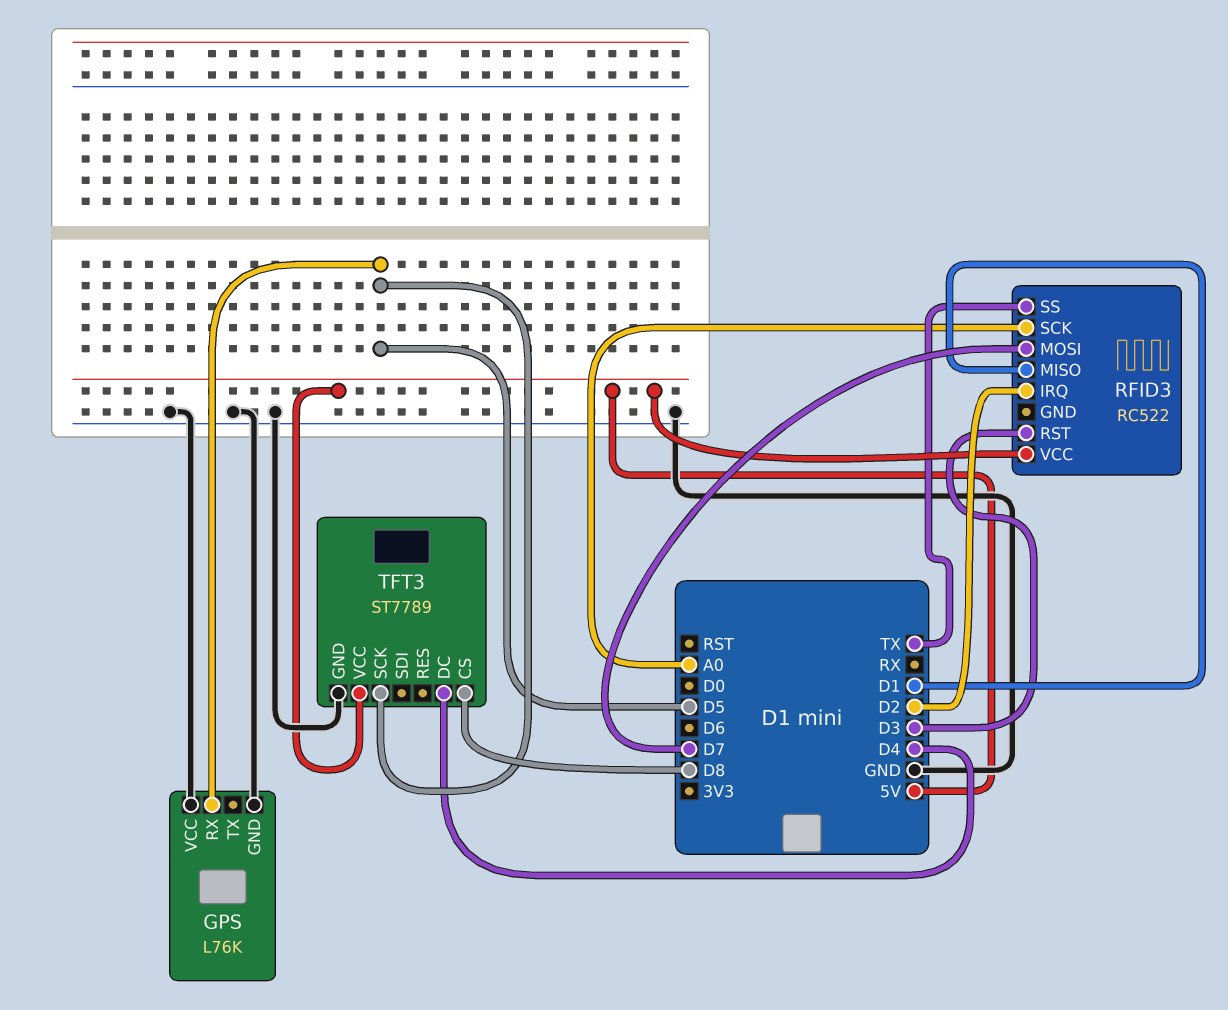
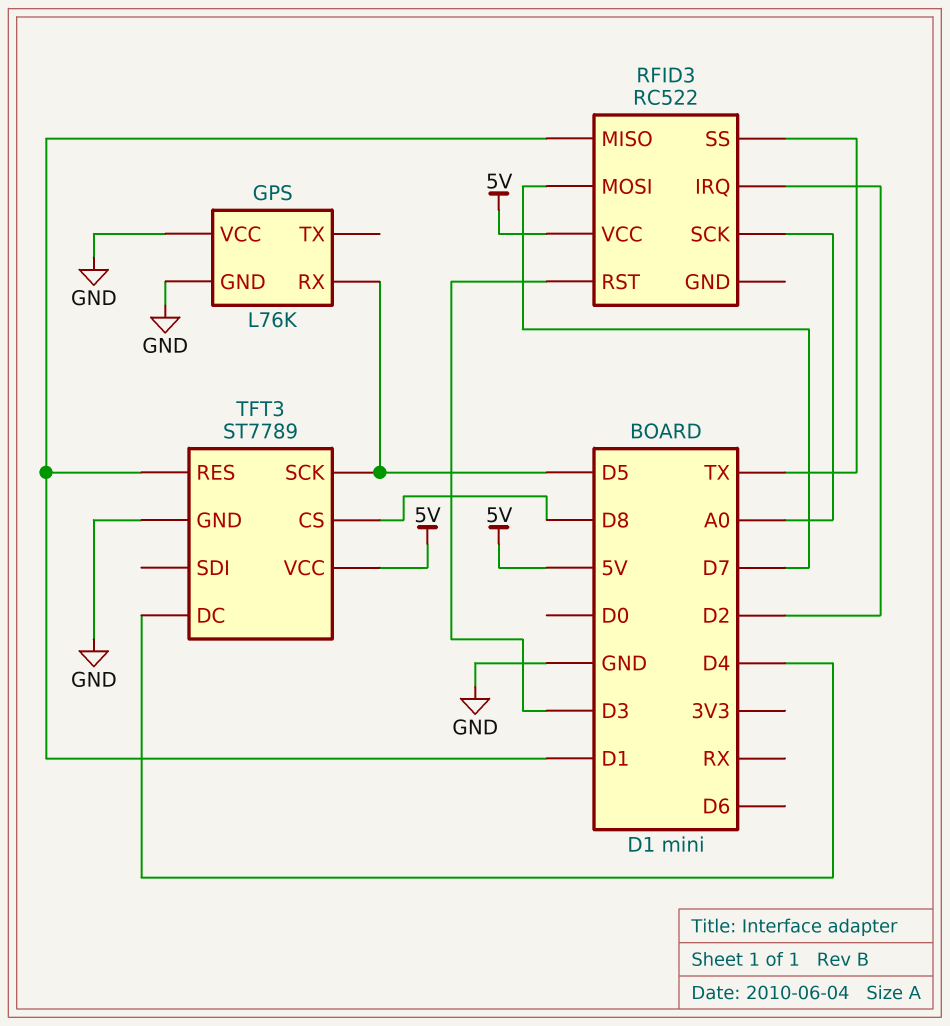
TFT3 pin RES: none -> D1

